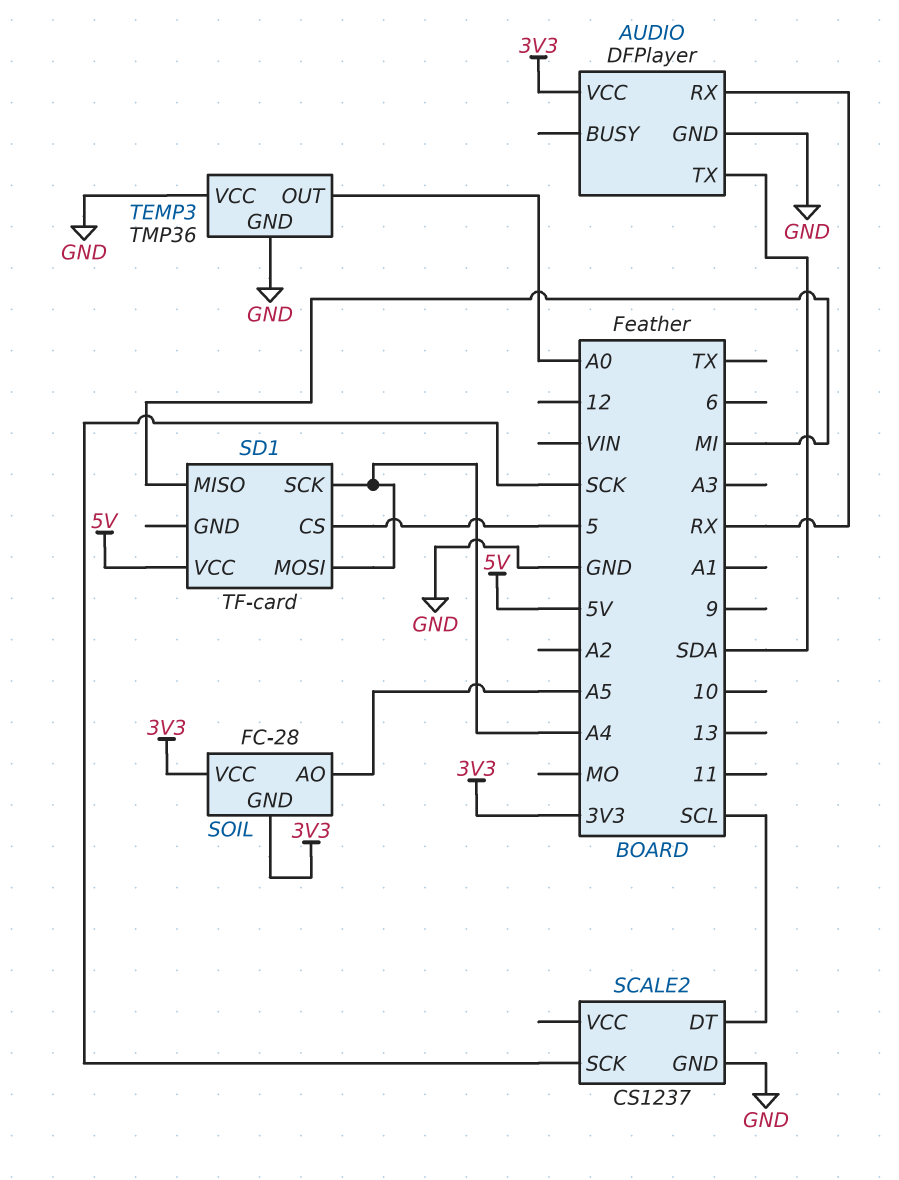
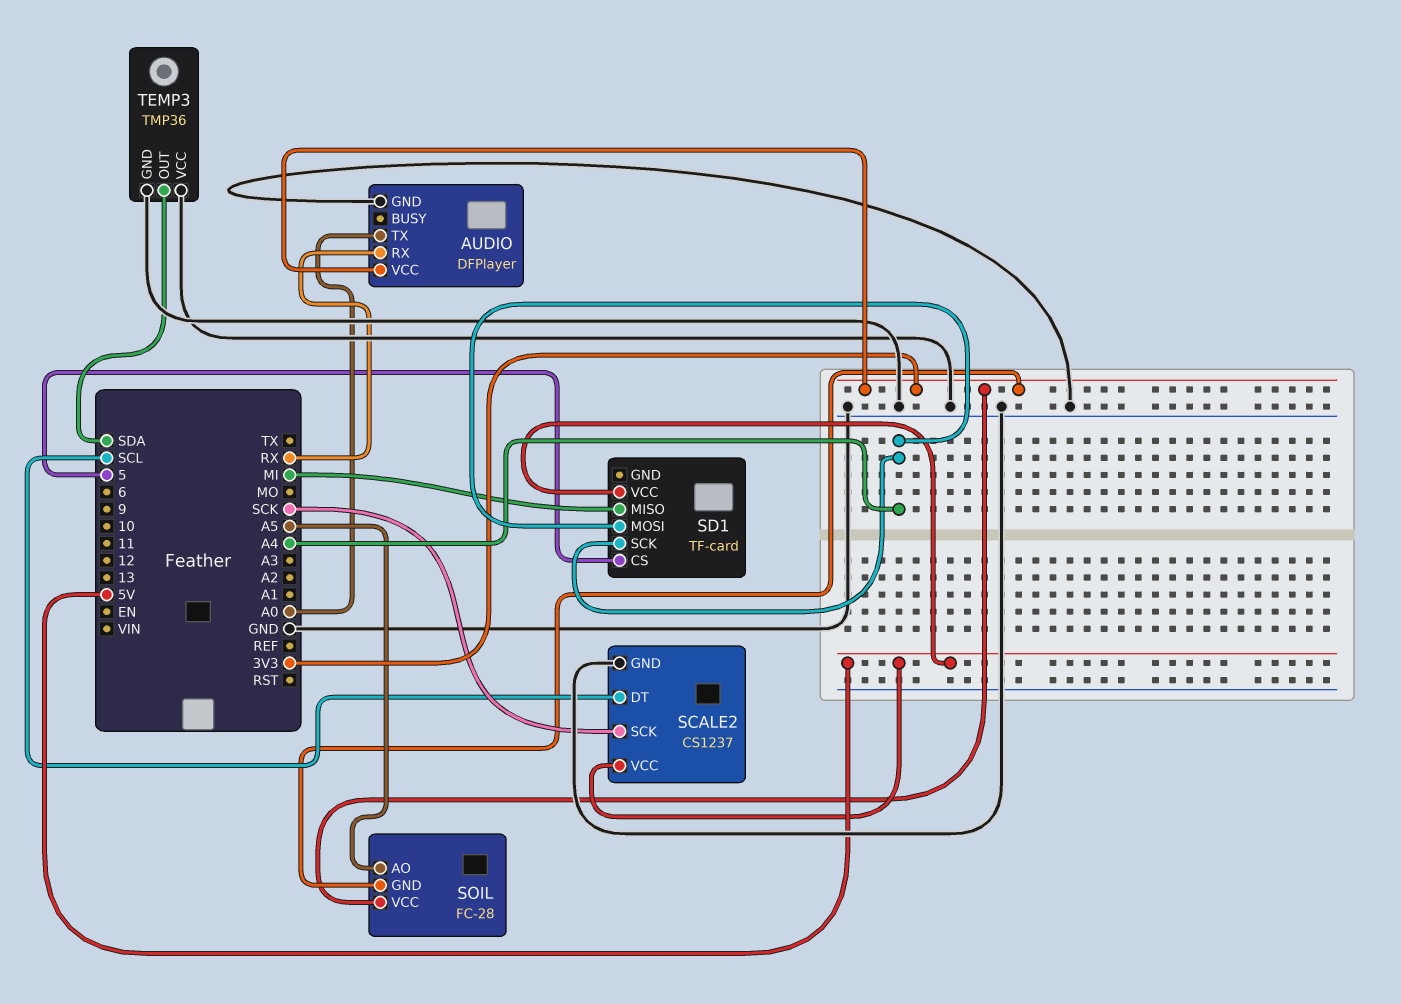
AUDIO pin TX: SDA -> A0
SCALE2 pin VCC: none -> 5V
TEMP3 pin OUT: A0 -> SDA

